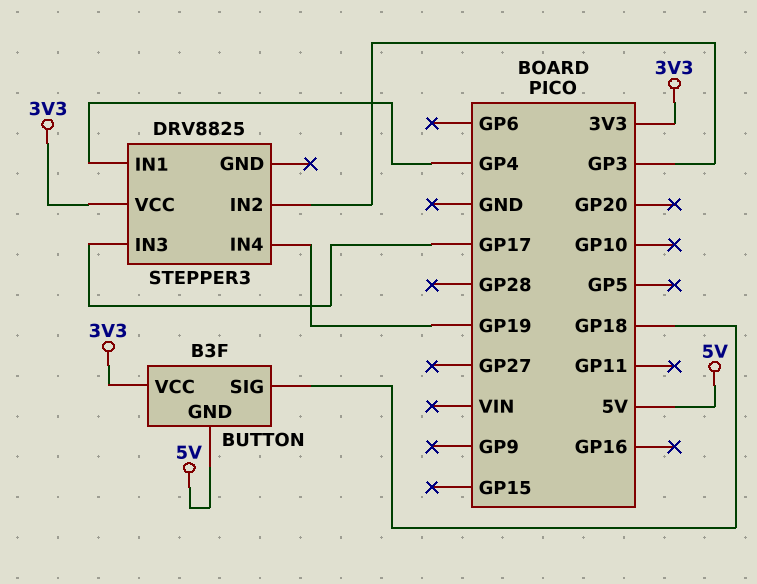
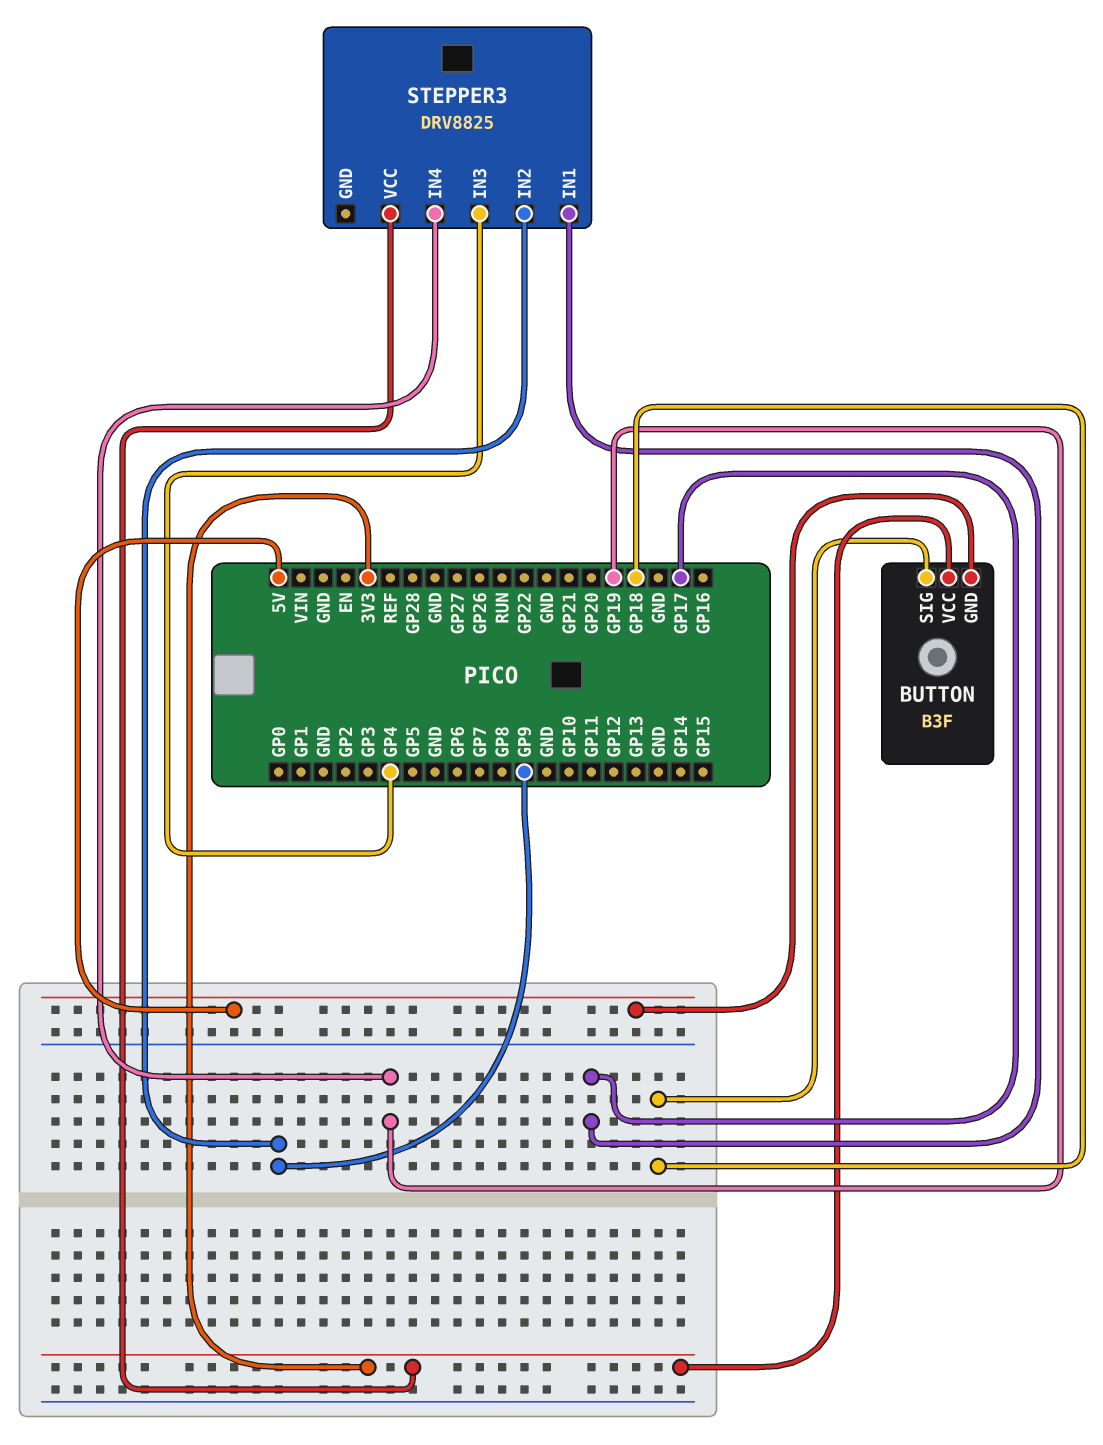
STEPPER3 pin IN1: GP4 -> GP17
STEPPER3 pin IN2: GP3 -> GP9
STEPPER3 pin IN3: GP17 -> GP4

